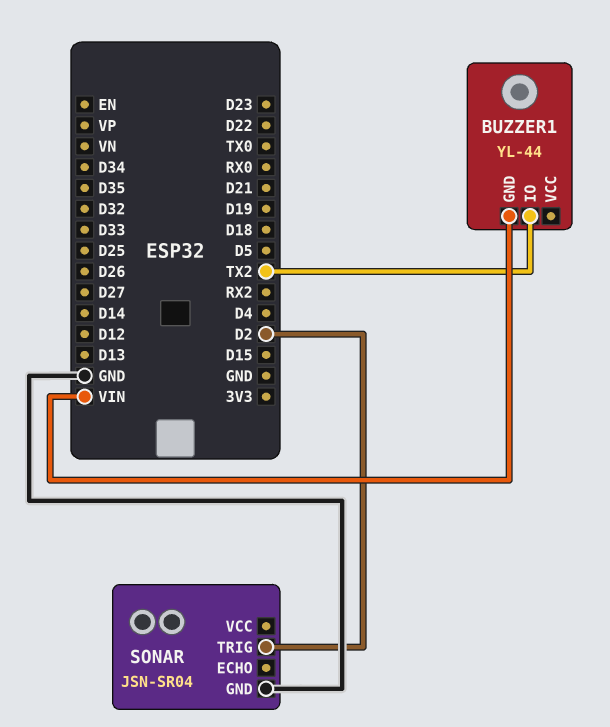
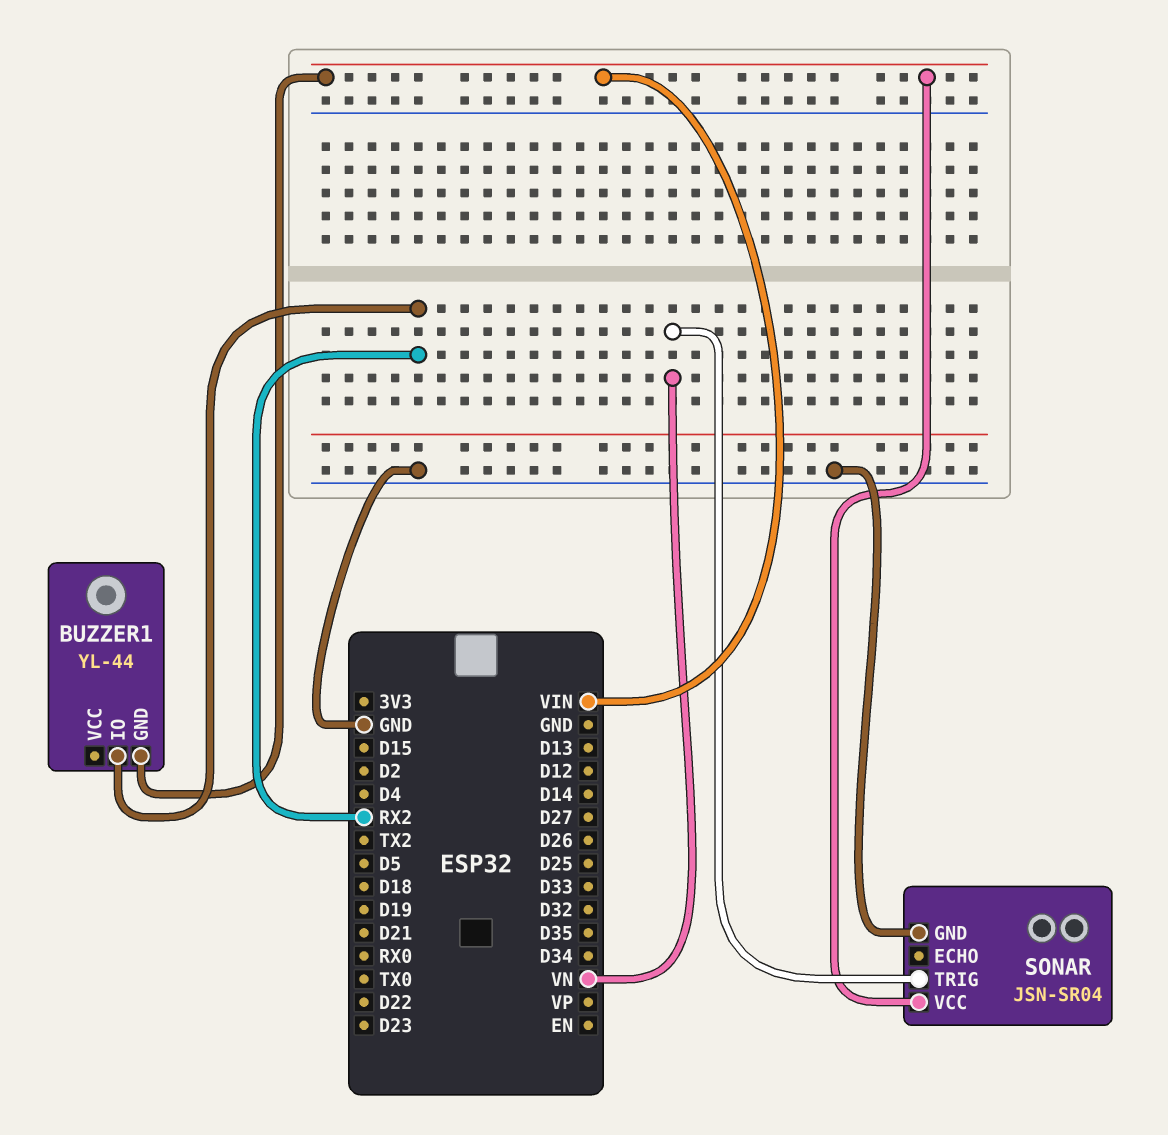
BUZZER1 pin IO: TX2 -> RX2
SONAR pin TRIG: D2 -> VN
SONAR pin VCC: none -> VIN

